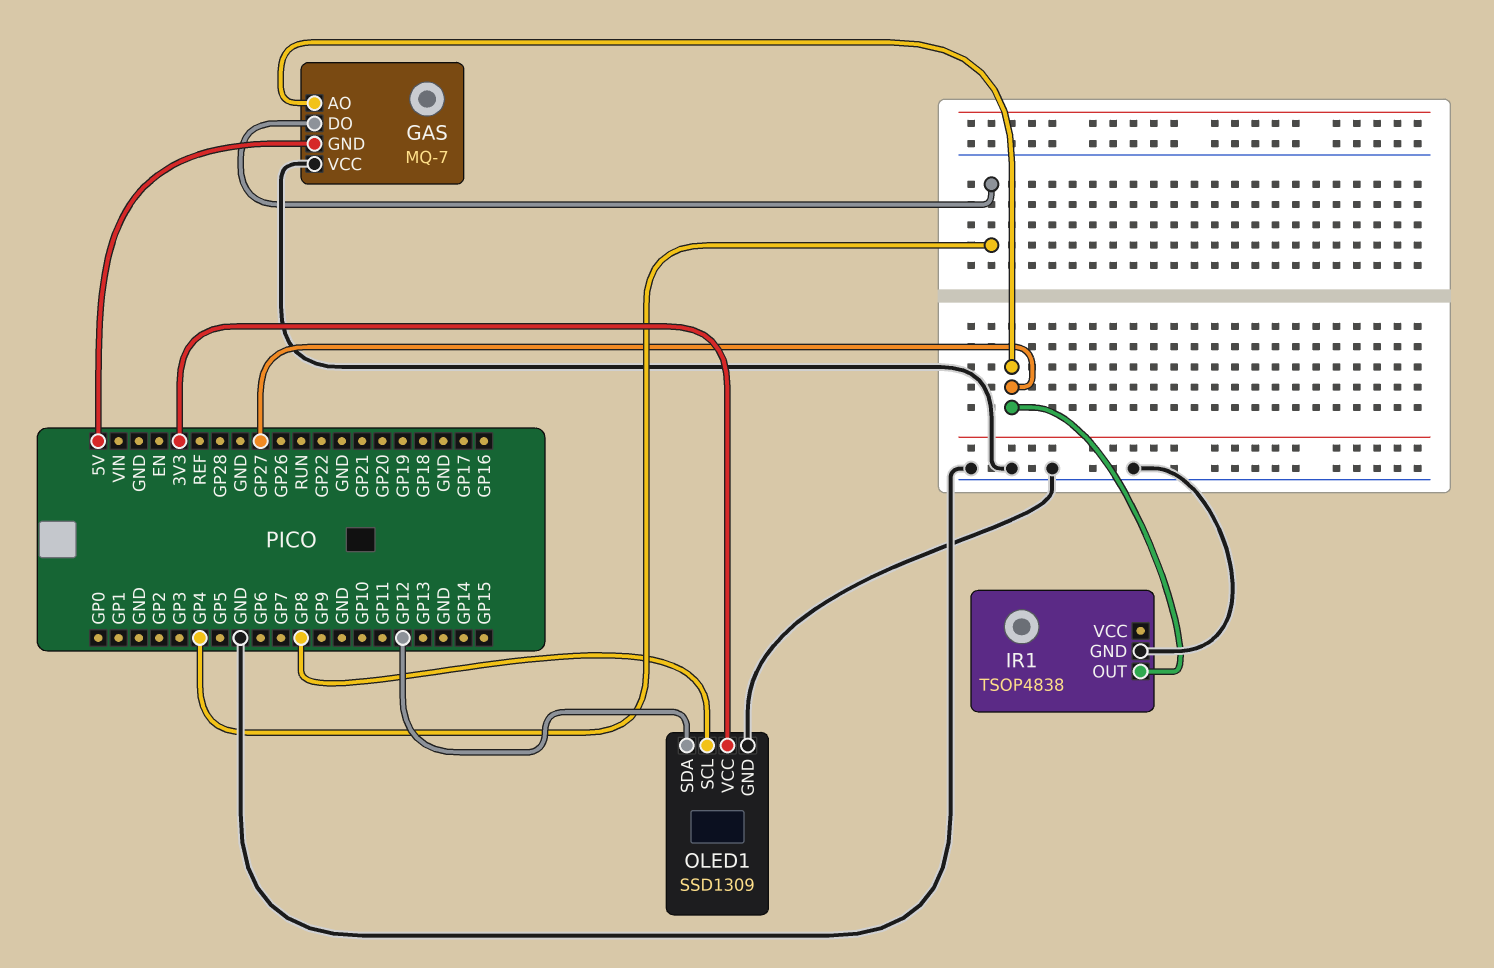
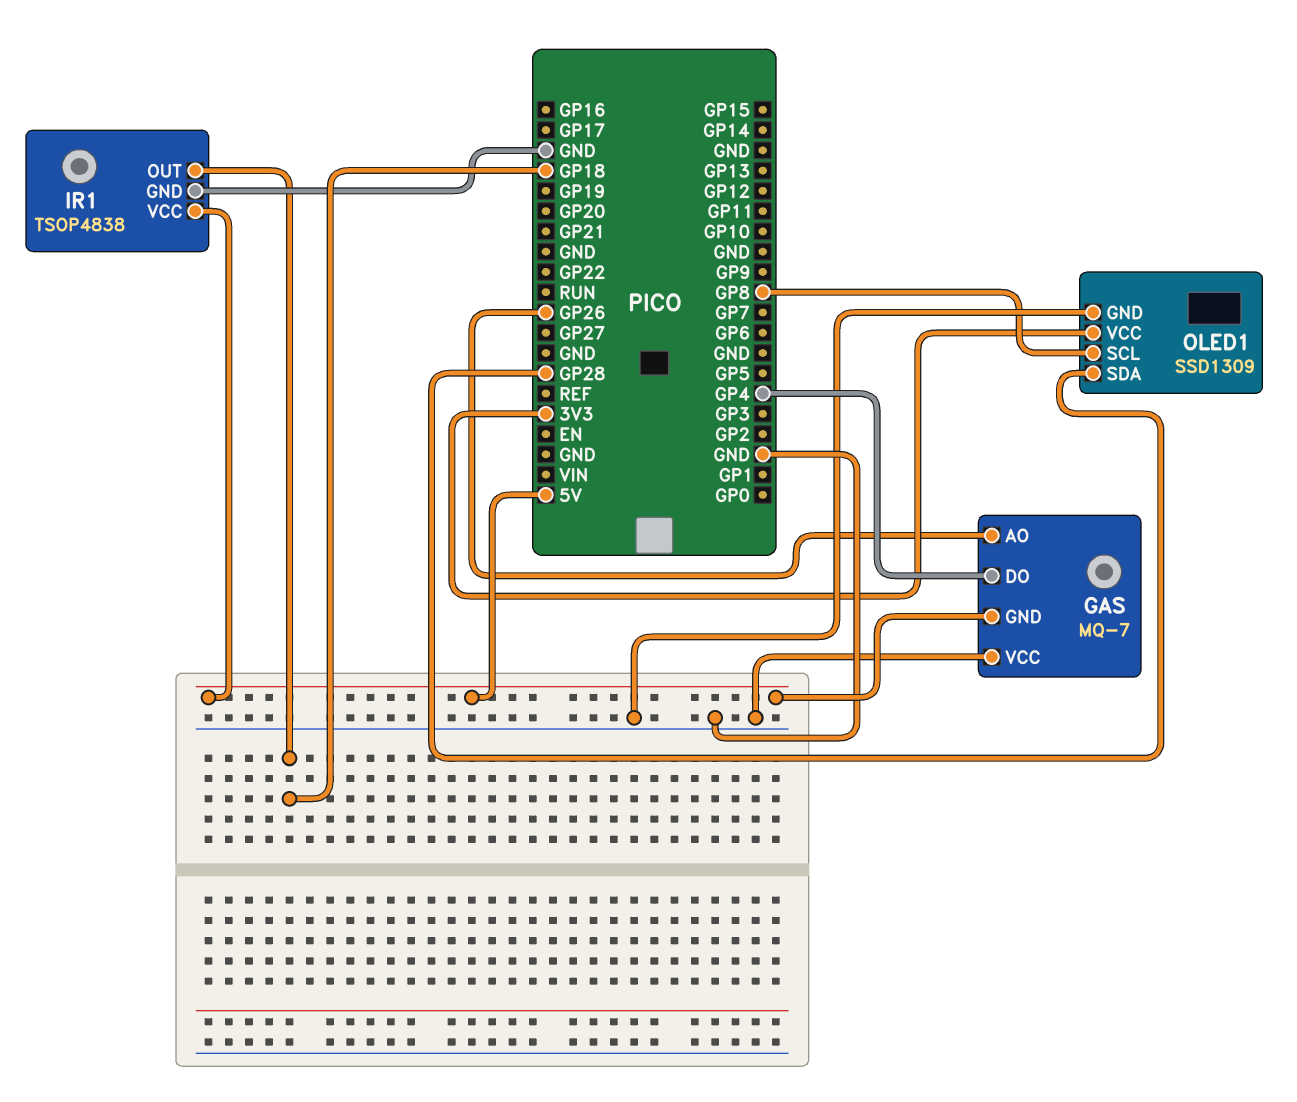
GAS pin AO: GP27 -> GP26
IR1 pin OUT: GP27 -> GP18
IR1 pin VCC: none -> 5V
OLED1 pin SDA: GP12 -> GP28

